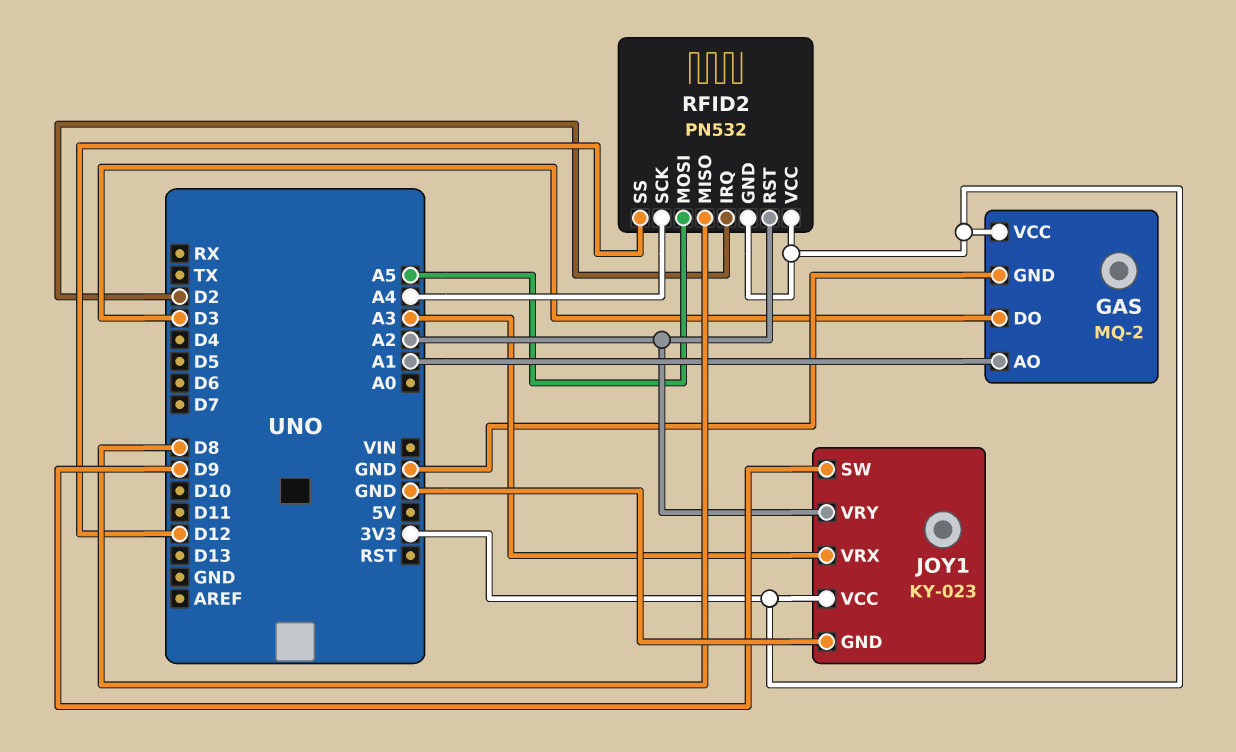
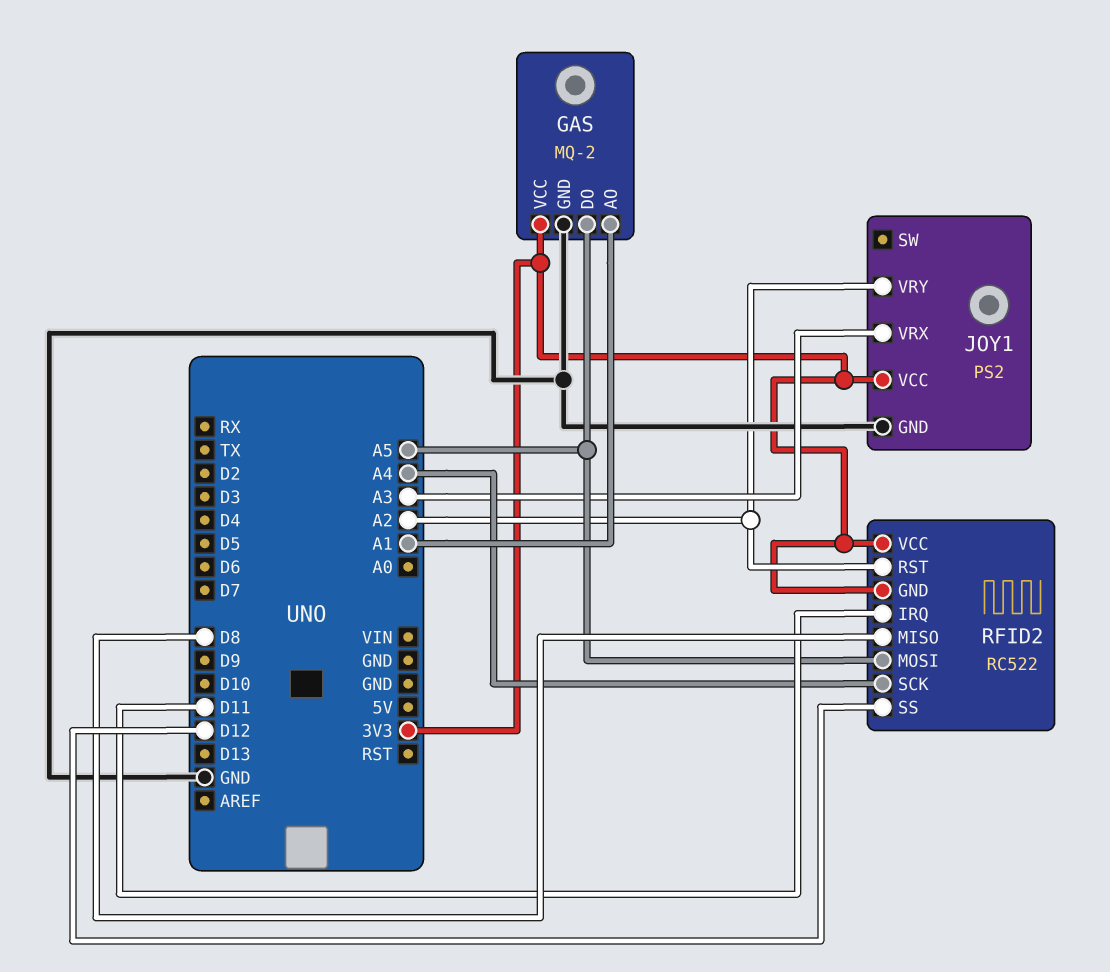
GAS pin DO: D3 -> A5
JOY1: KY-023 -> PS2
JOY1 pin SW: D9 -> none
RFID2: PN532 -> RC522
RFID2 pin IRQ: D2 -> D11

